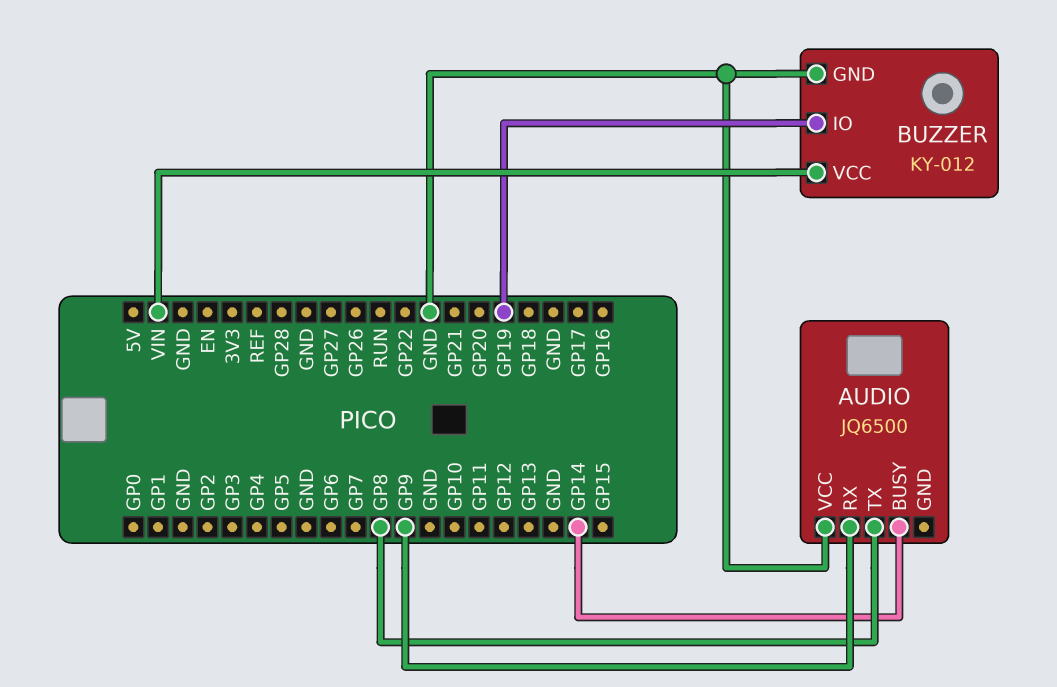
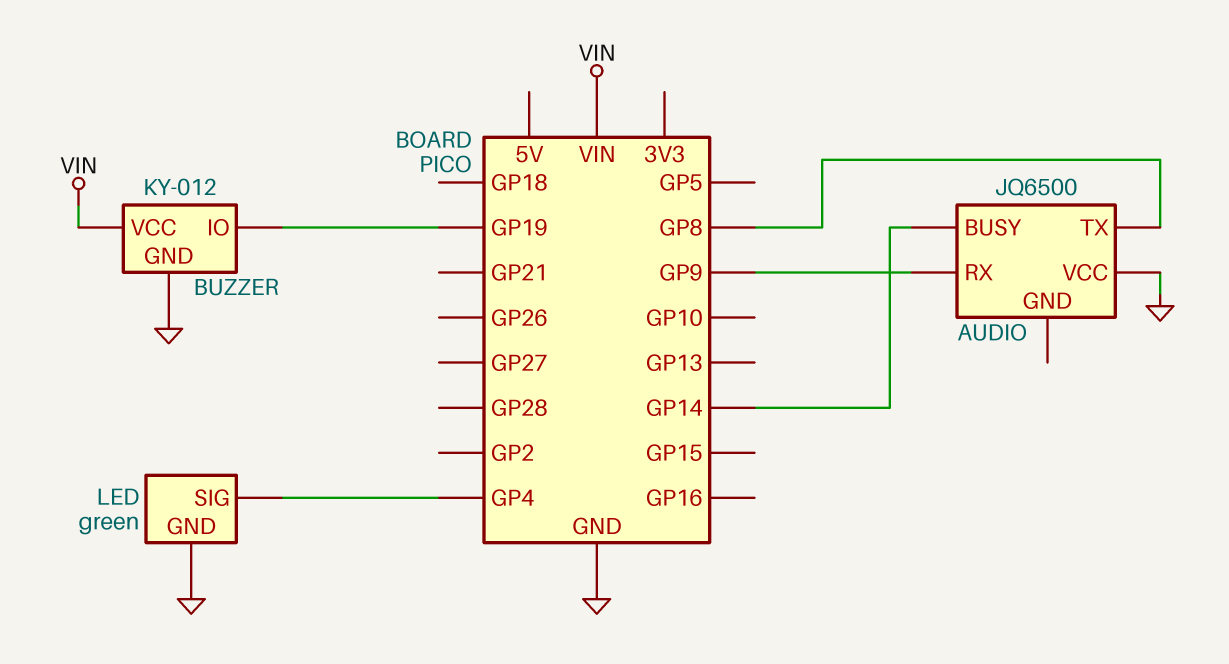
LED: none -> green
LED pin GND: none -> GND
LED pin SIG: none -> GP4

